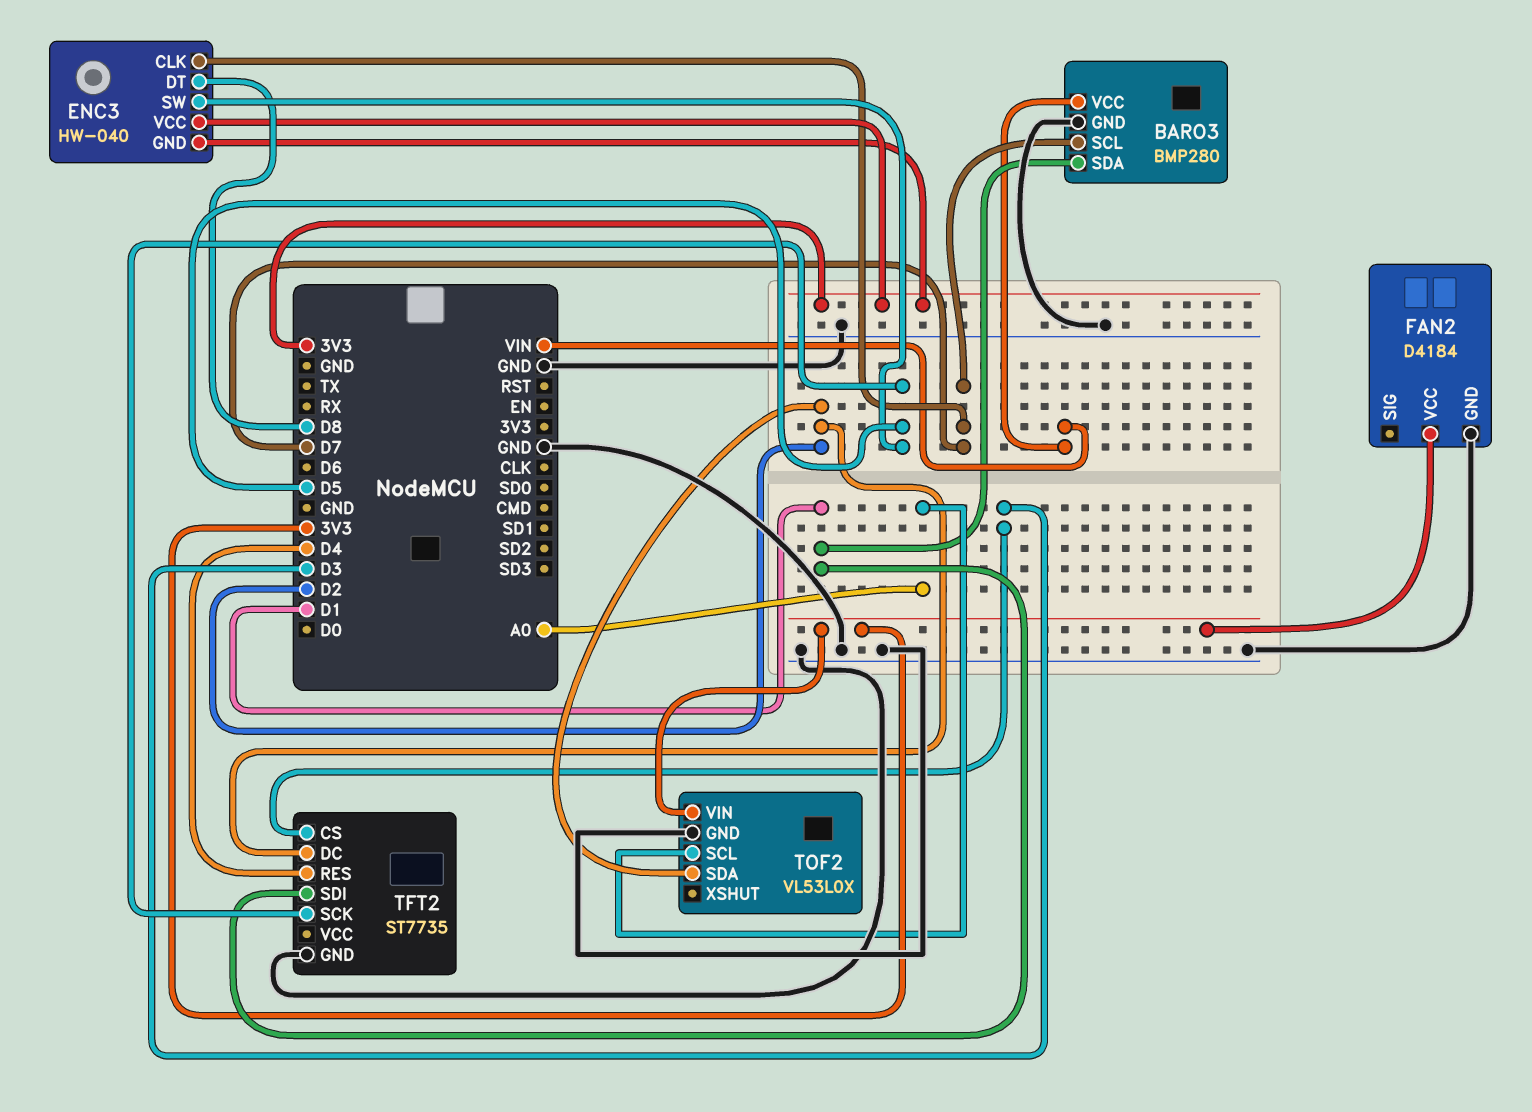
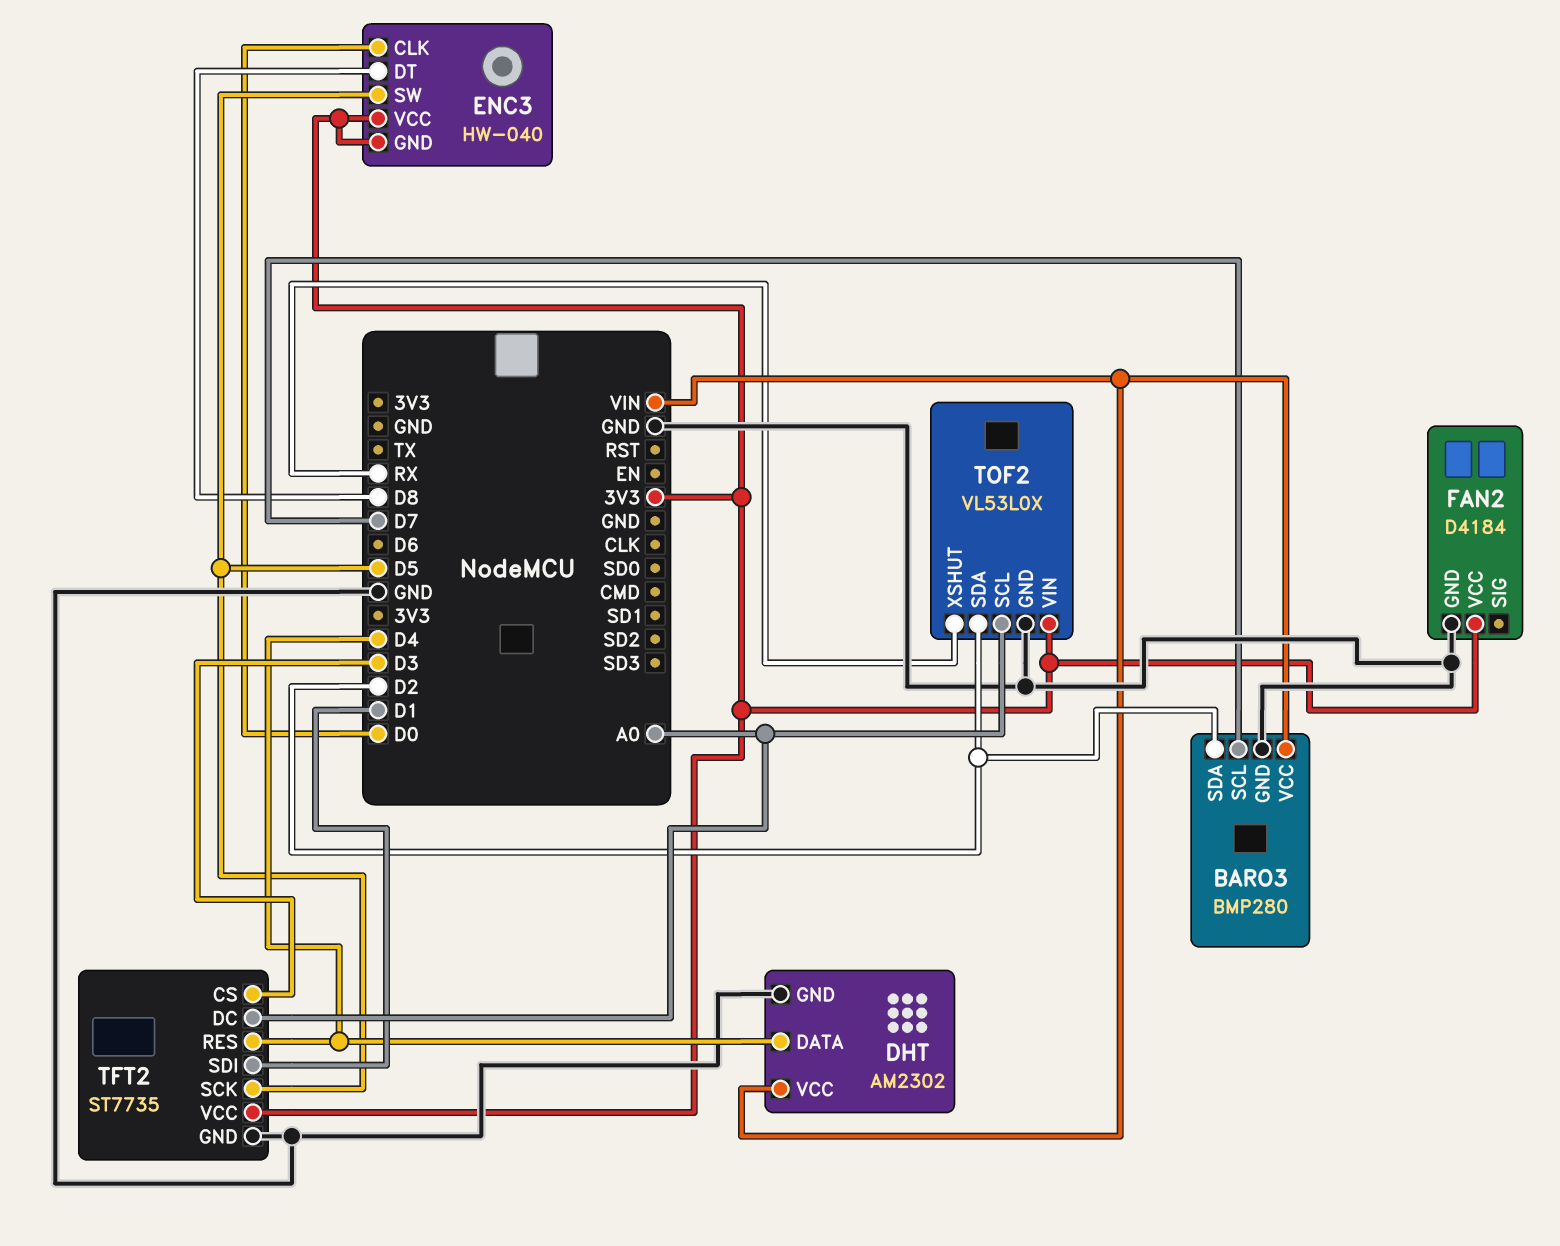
BARO3 pin SDA: D1 -> D2
DHT: none -> AM2302
DHT pin DATA: none -> D4
DHT pin GND: none -> GND
DHT pin VCC: none -> VIN
ENC3 pin CLK: D7 -> D0
TFT2 pin DC: D2 -> A0
TFT2 pin VCC: none -> 3V3
TOF2 pin XSHUT: none -> RX

